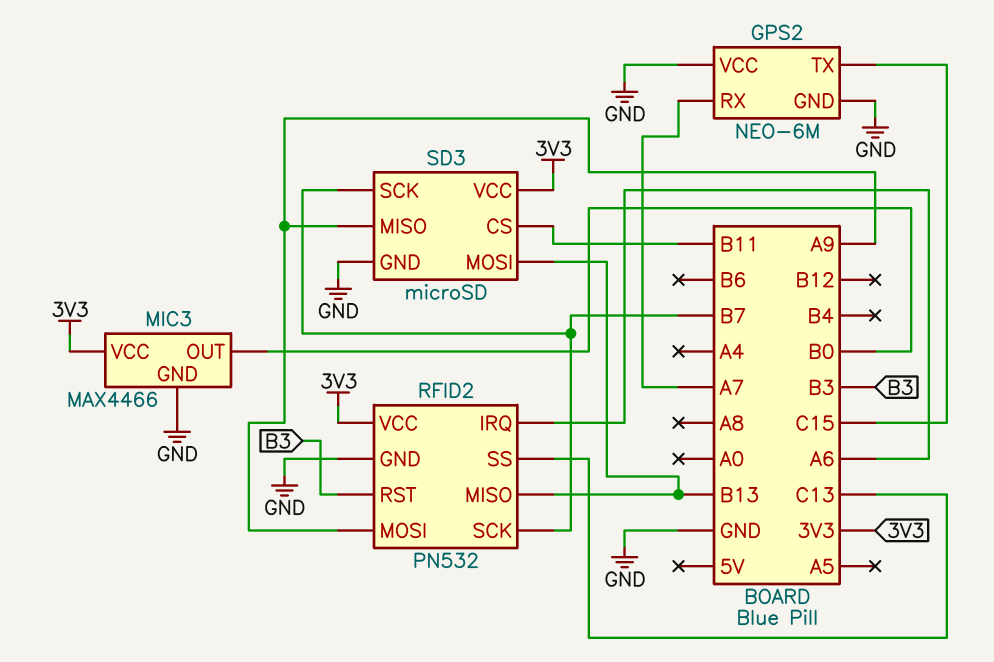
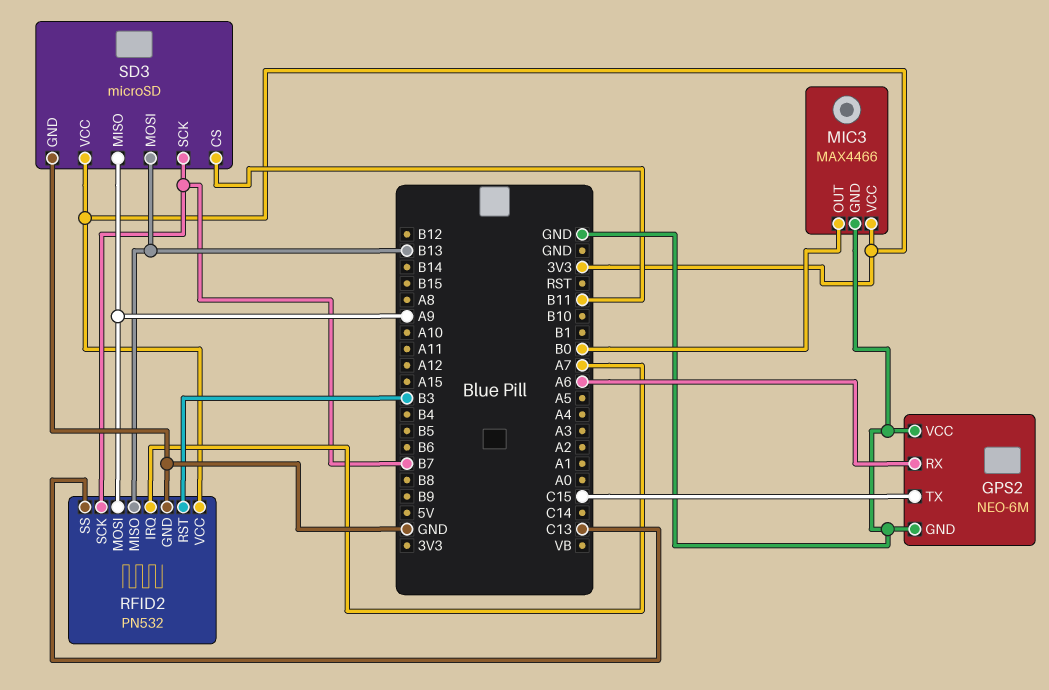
GPS2 pin RX: A7 -> A6
RFID2 pin IRQ: A6 -> A7

